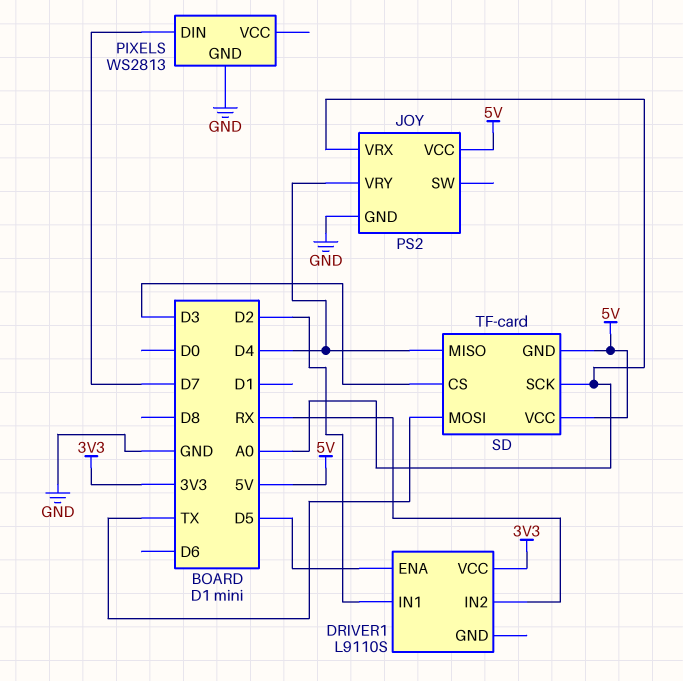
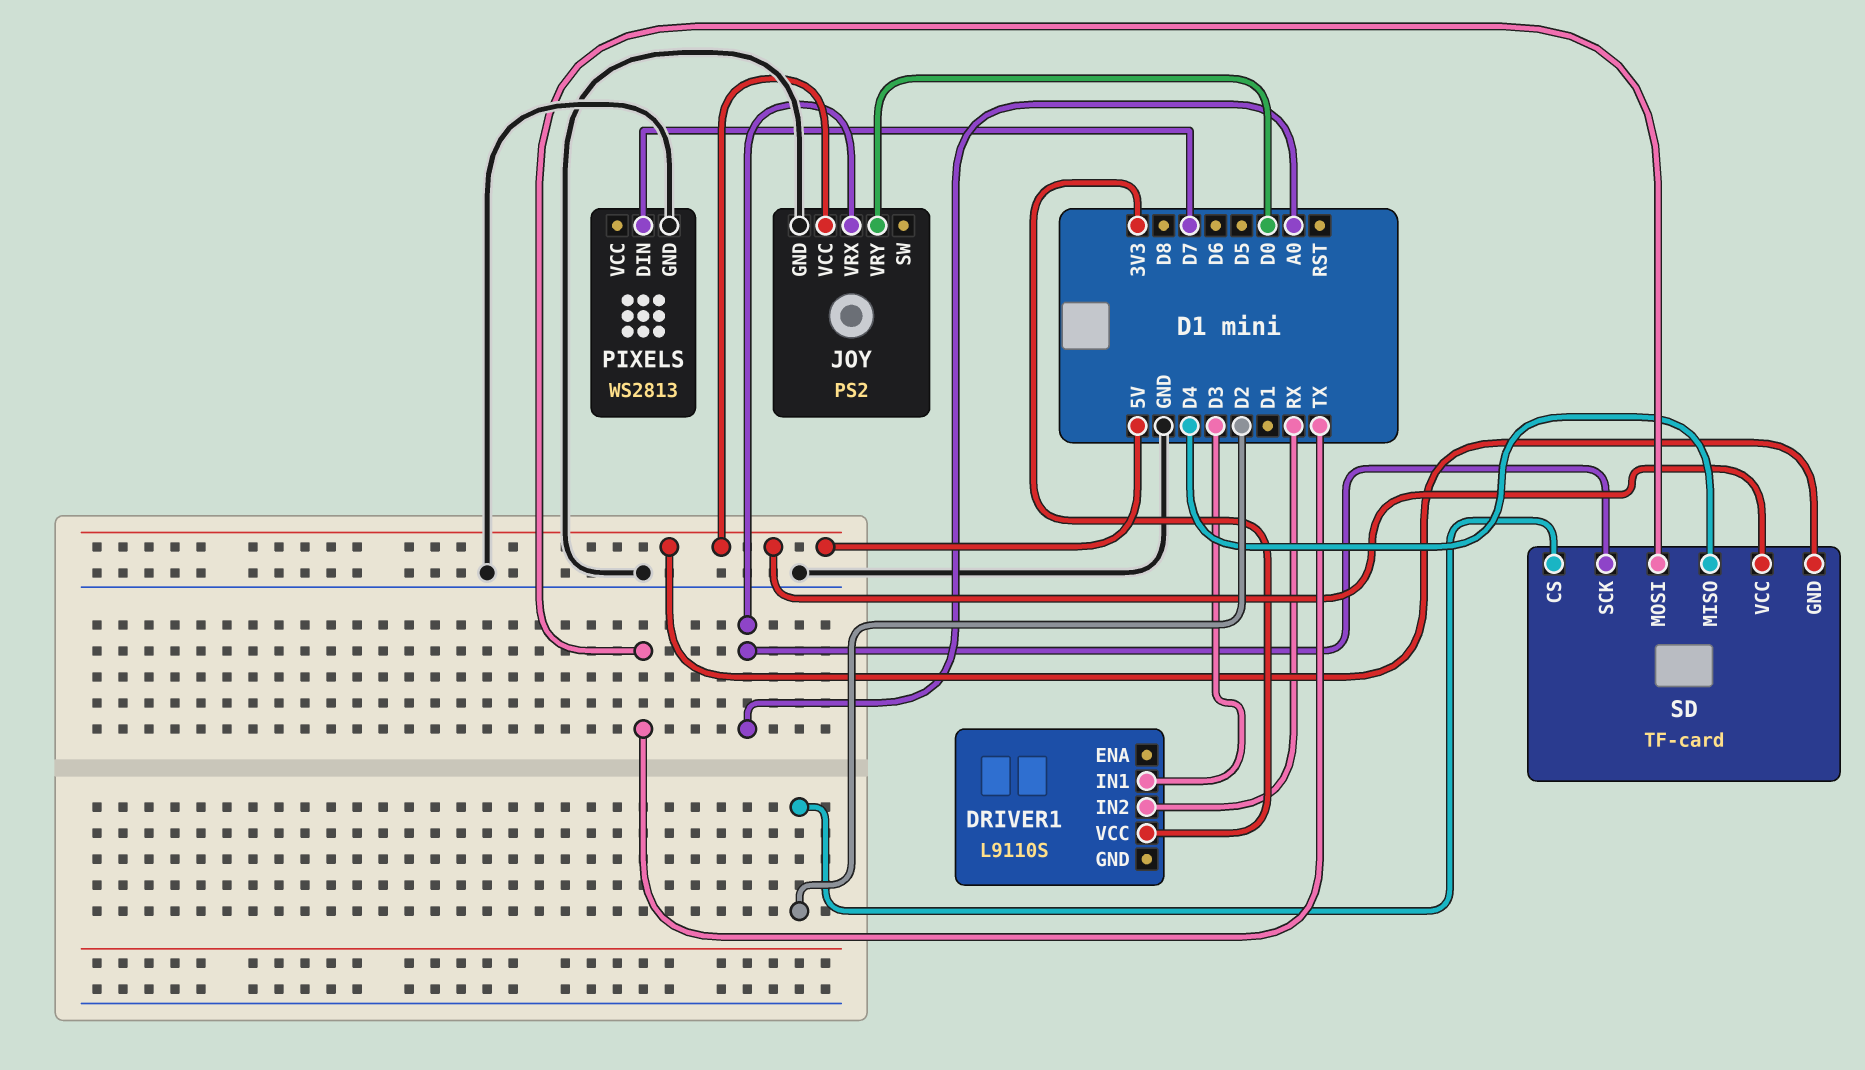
DRIVER1 pin ENA: D5 -> none
DRIVER1 pin IN1: D2 -> D3
JOY pin VRY: D4 -> D0
SD pin CS: D3 -> D2

